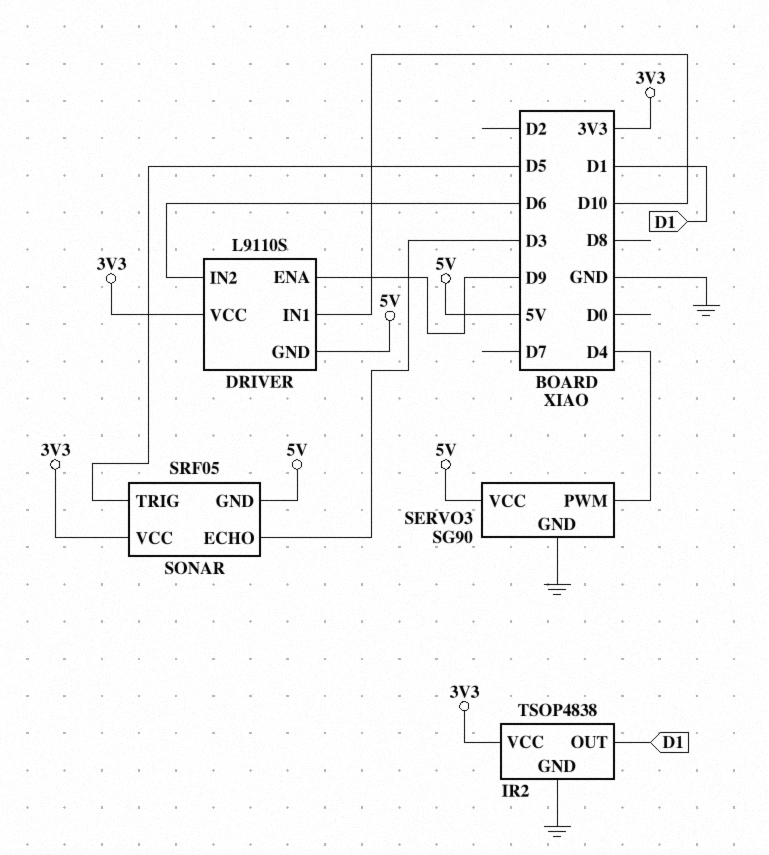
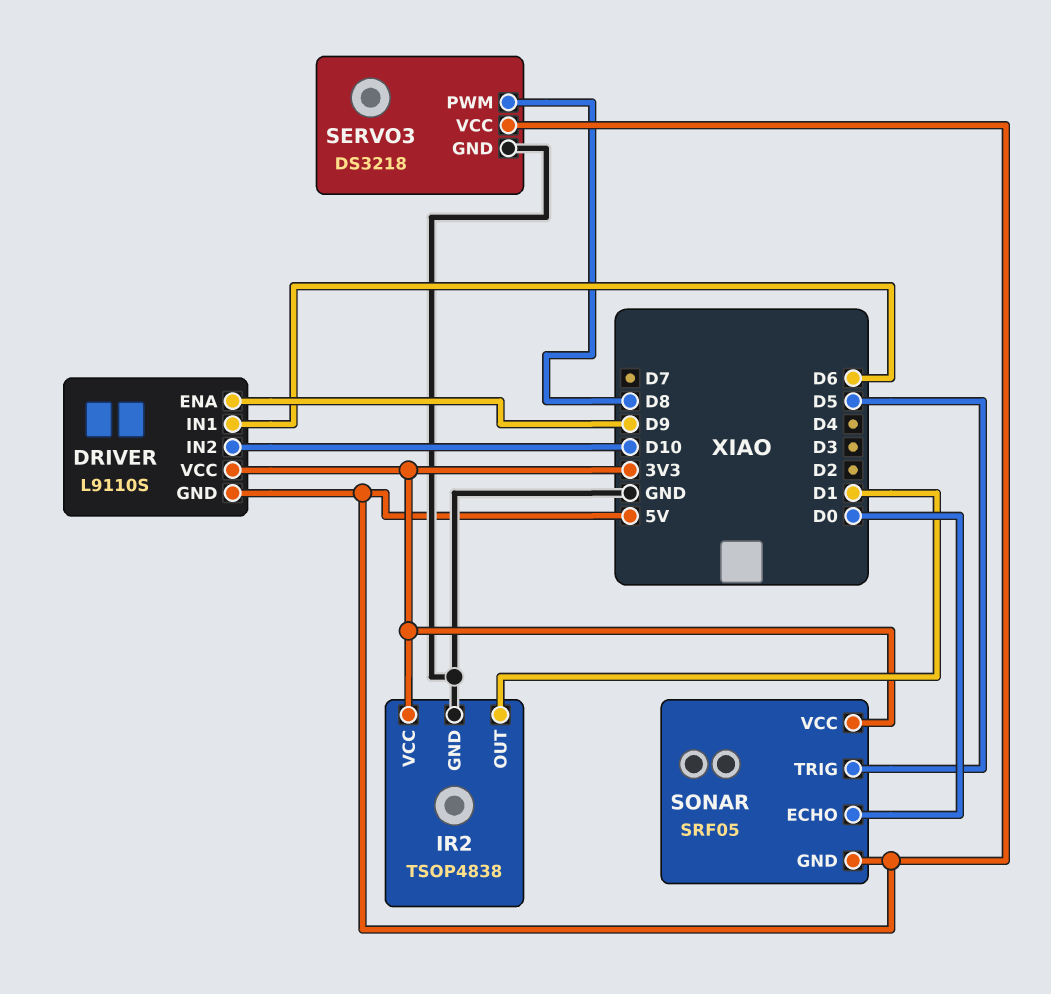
DRIVER pin IN1: D10 -> D6
DRIVER pin IN2: D6 -> D10
SERVO3: SG90 -> DS3218
SERVO3 pin PWM: D4 -> D8
SONAR pin ECHO: D3 -> D0

